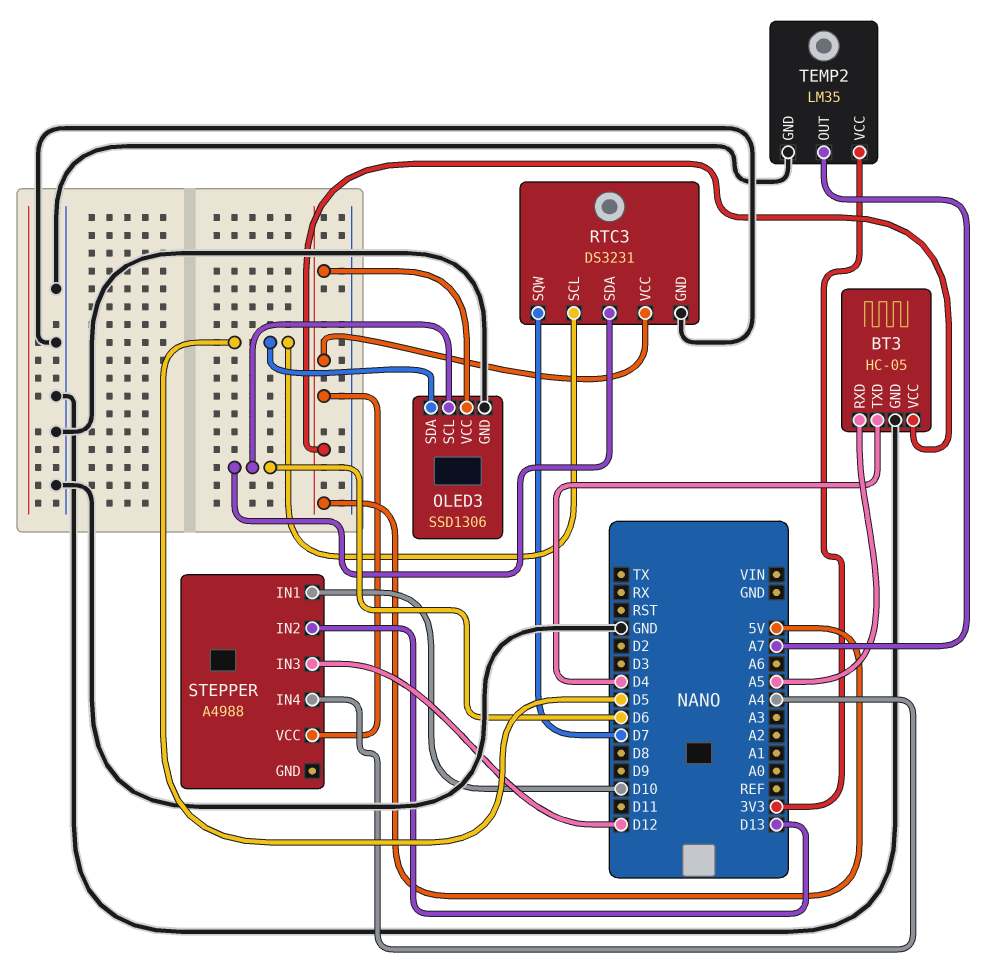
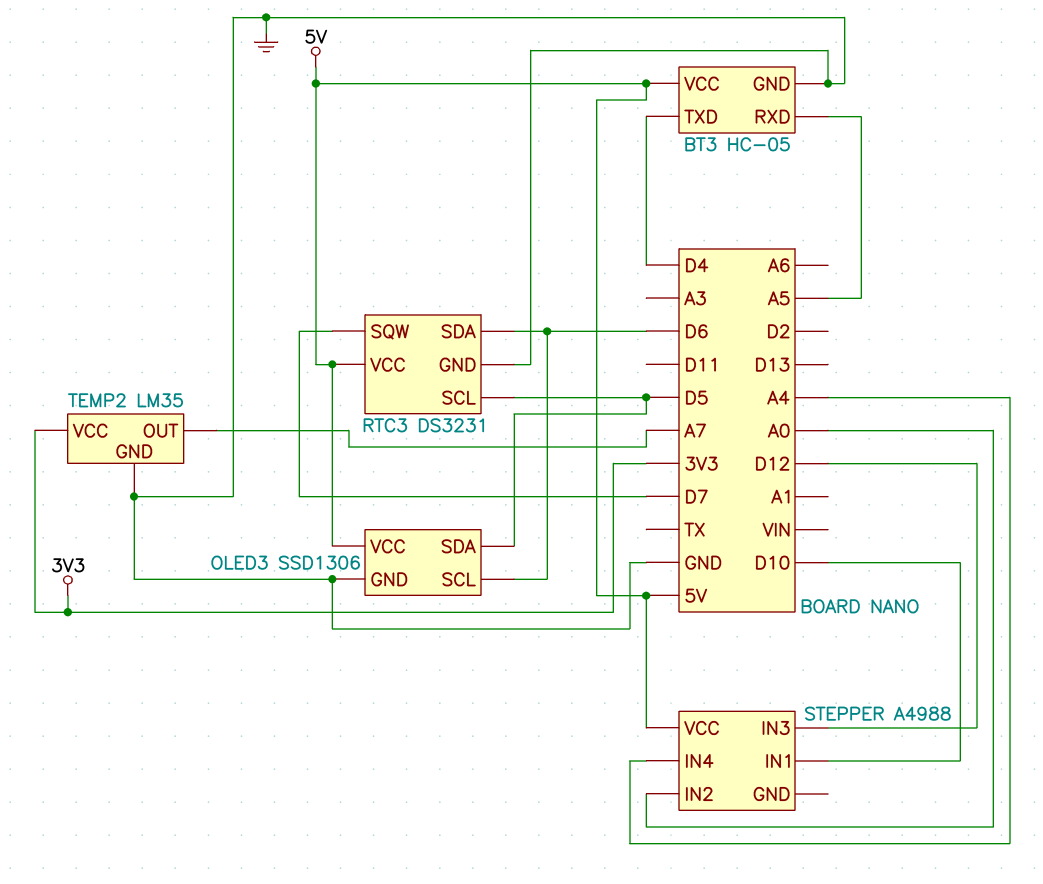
STEPPER pin IN2: D13 -> A0

